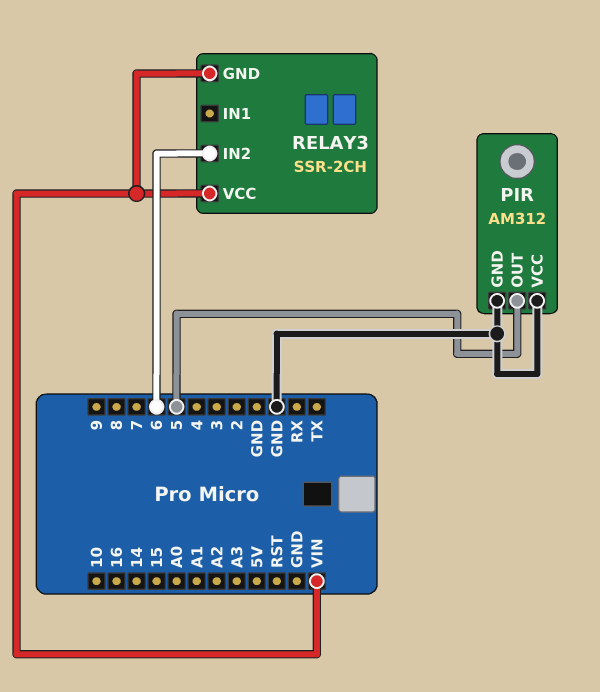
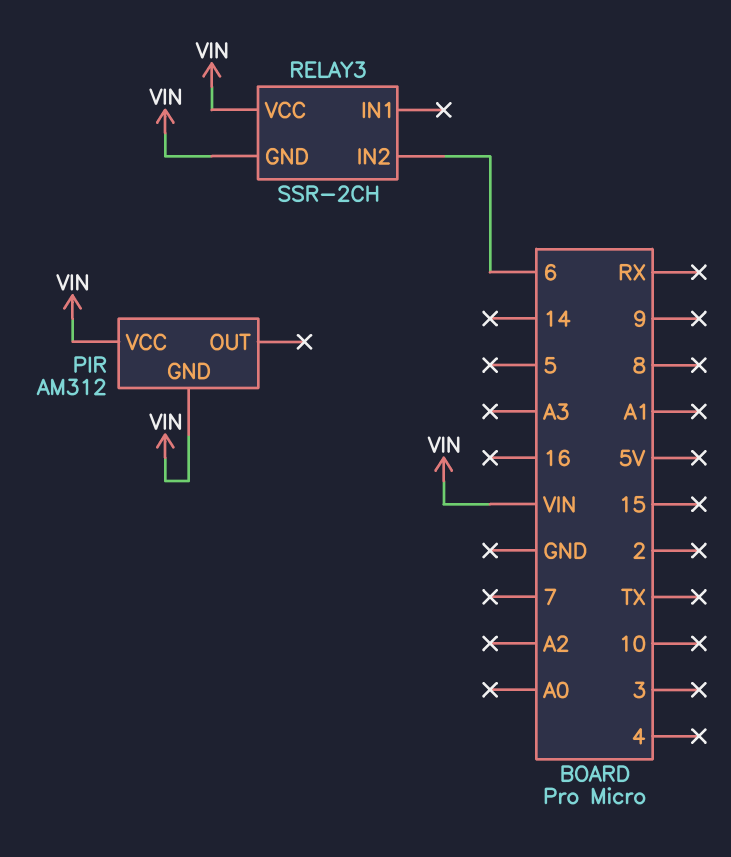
PIR pin GND: GND -> VIN
PIR pin OUT: 5 -> none
PIR pin VCC: GND -> VIN

